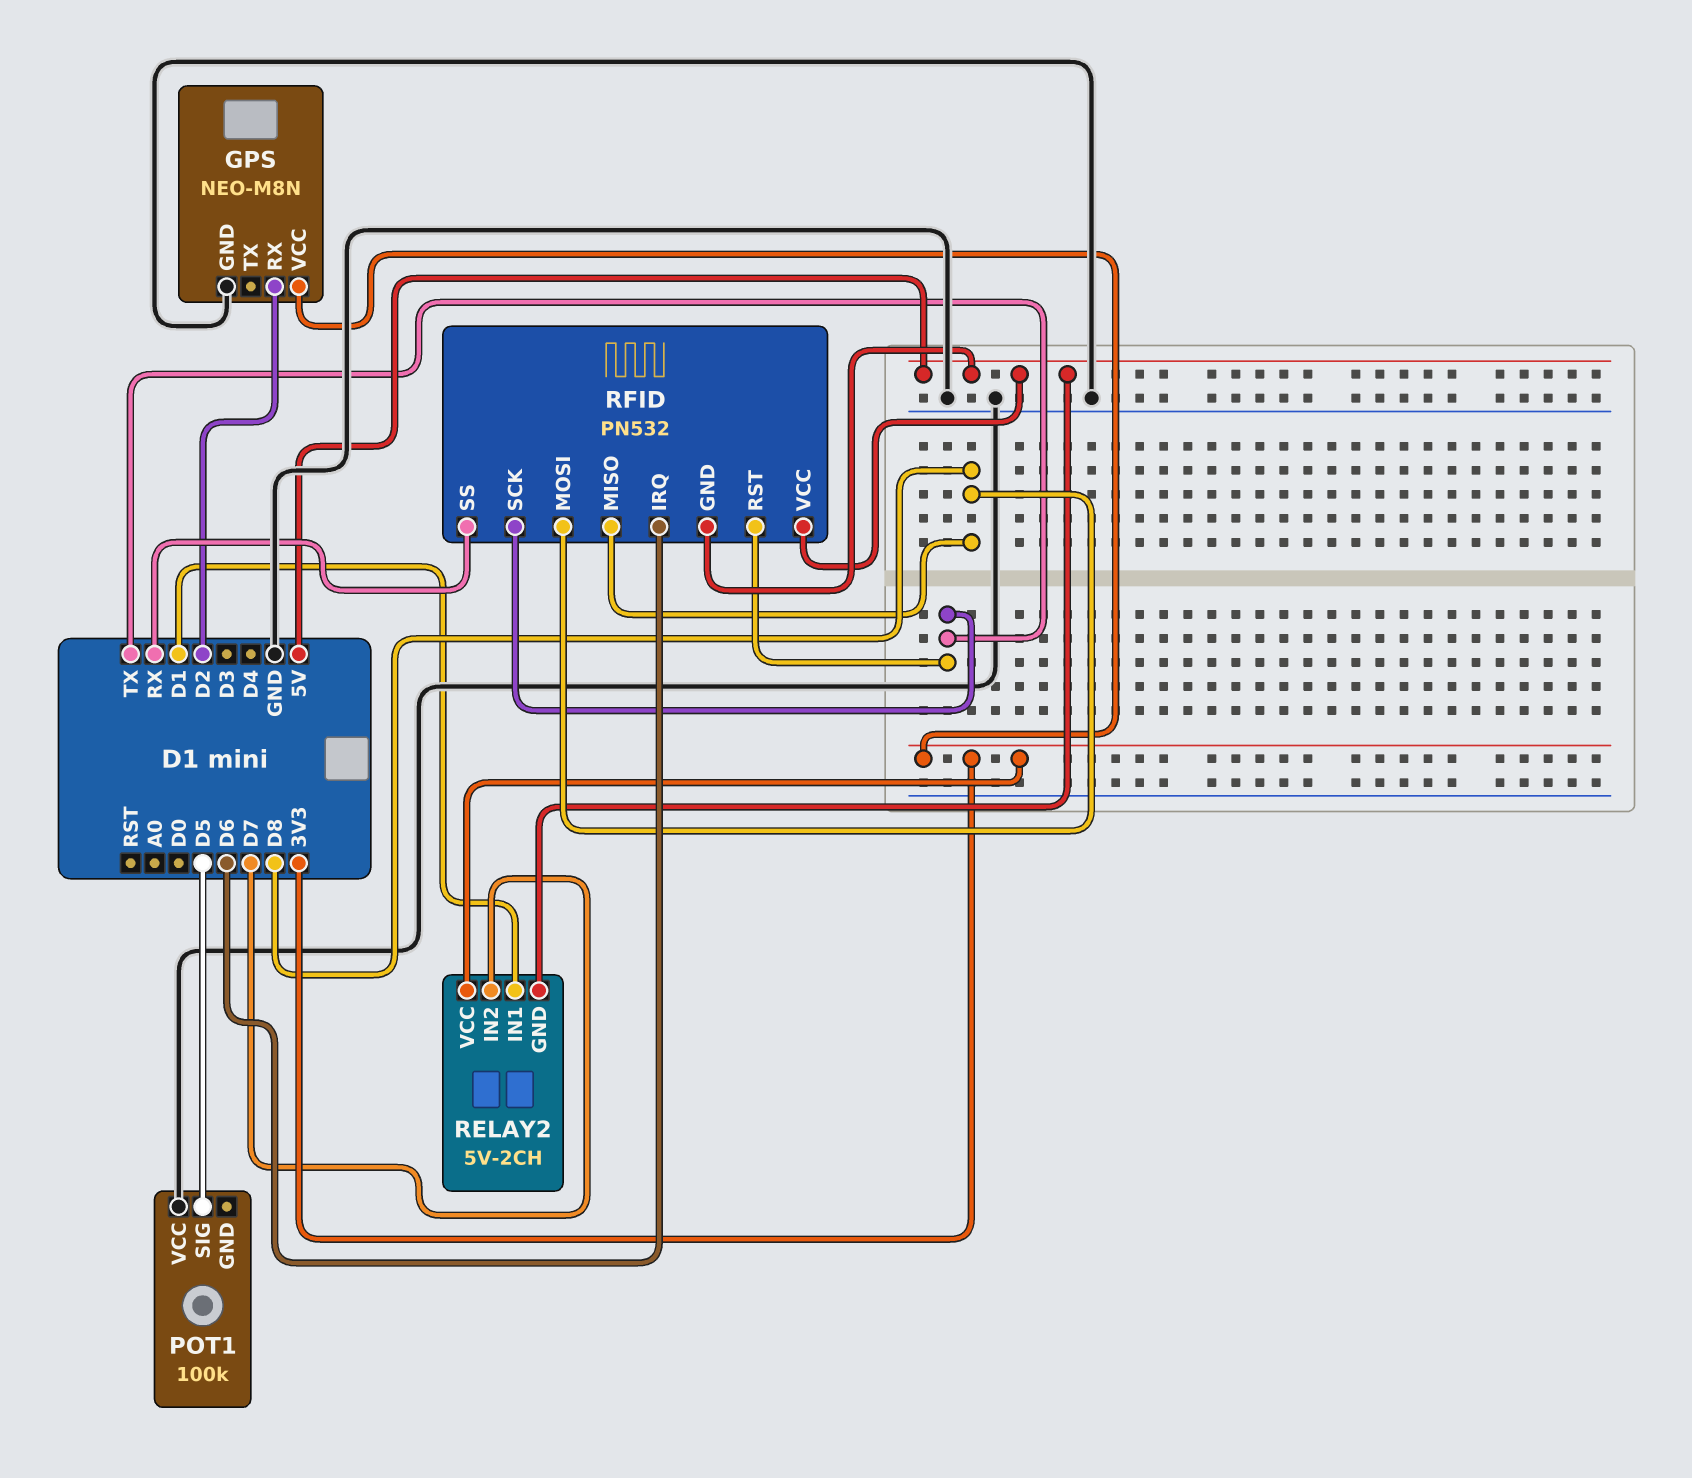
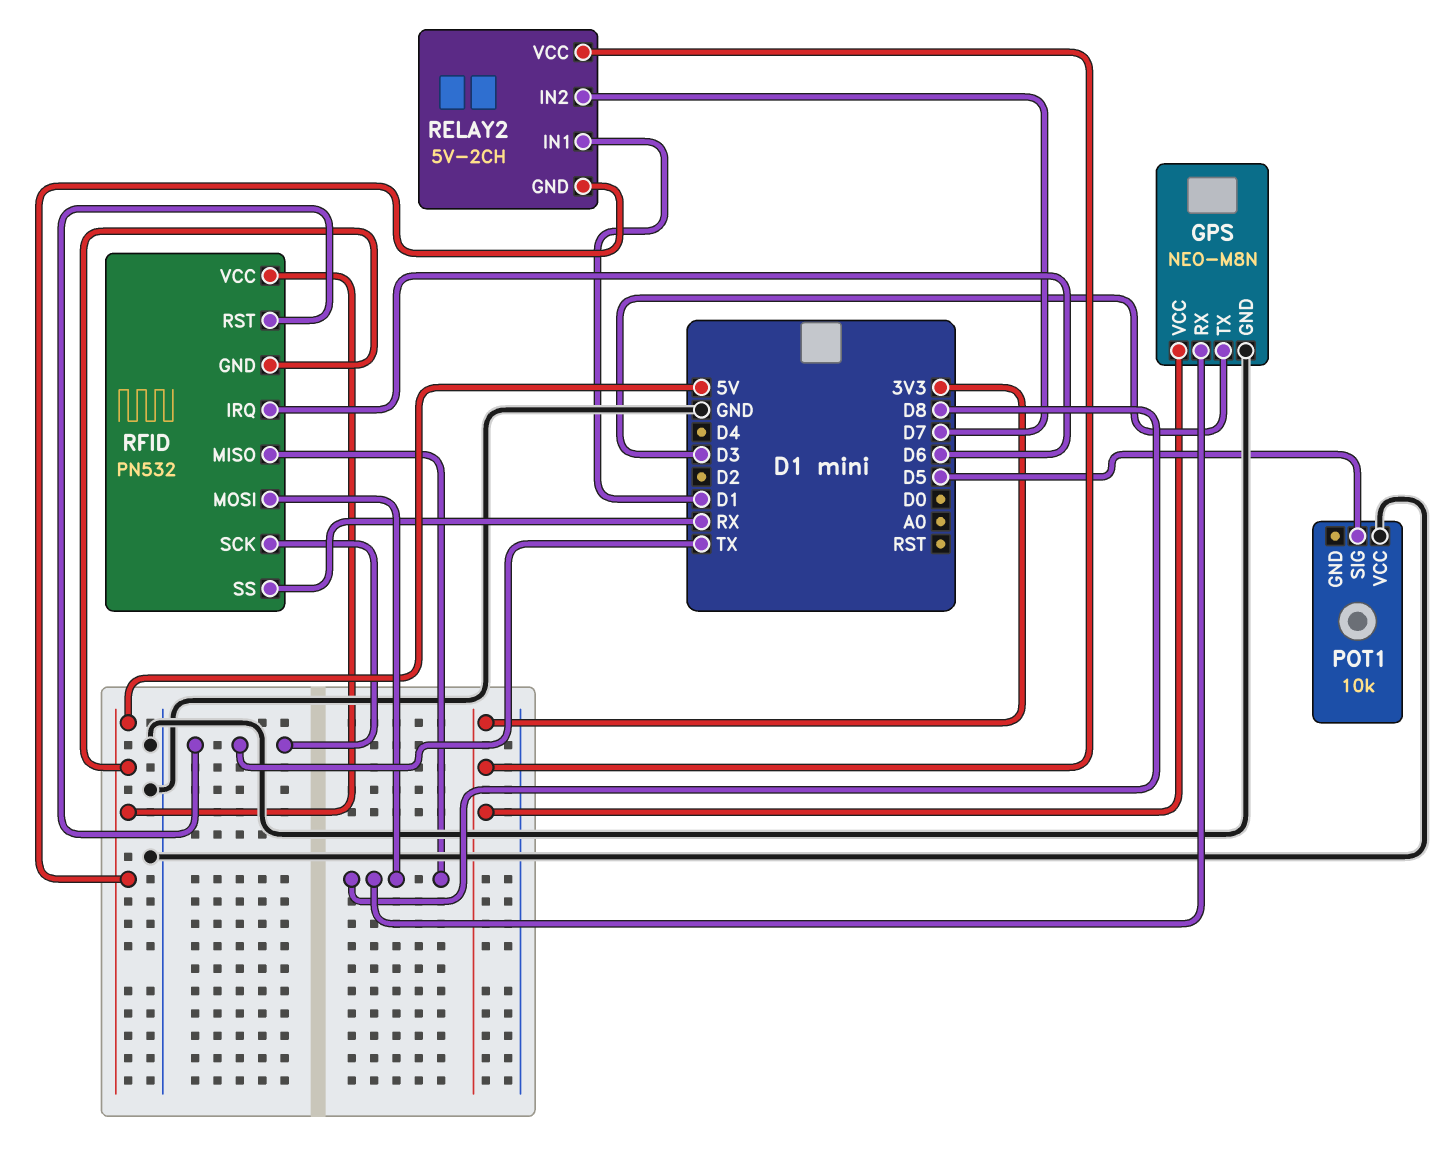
GPS pin RX: D2 -> D8
GPS pin TX: none -> D3
POT1: 100k -> 10k

